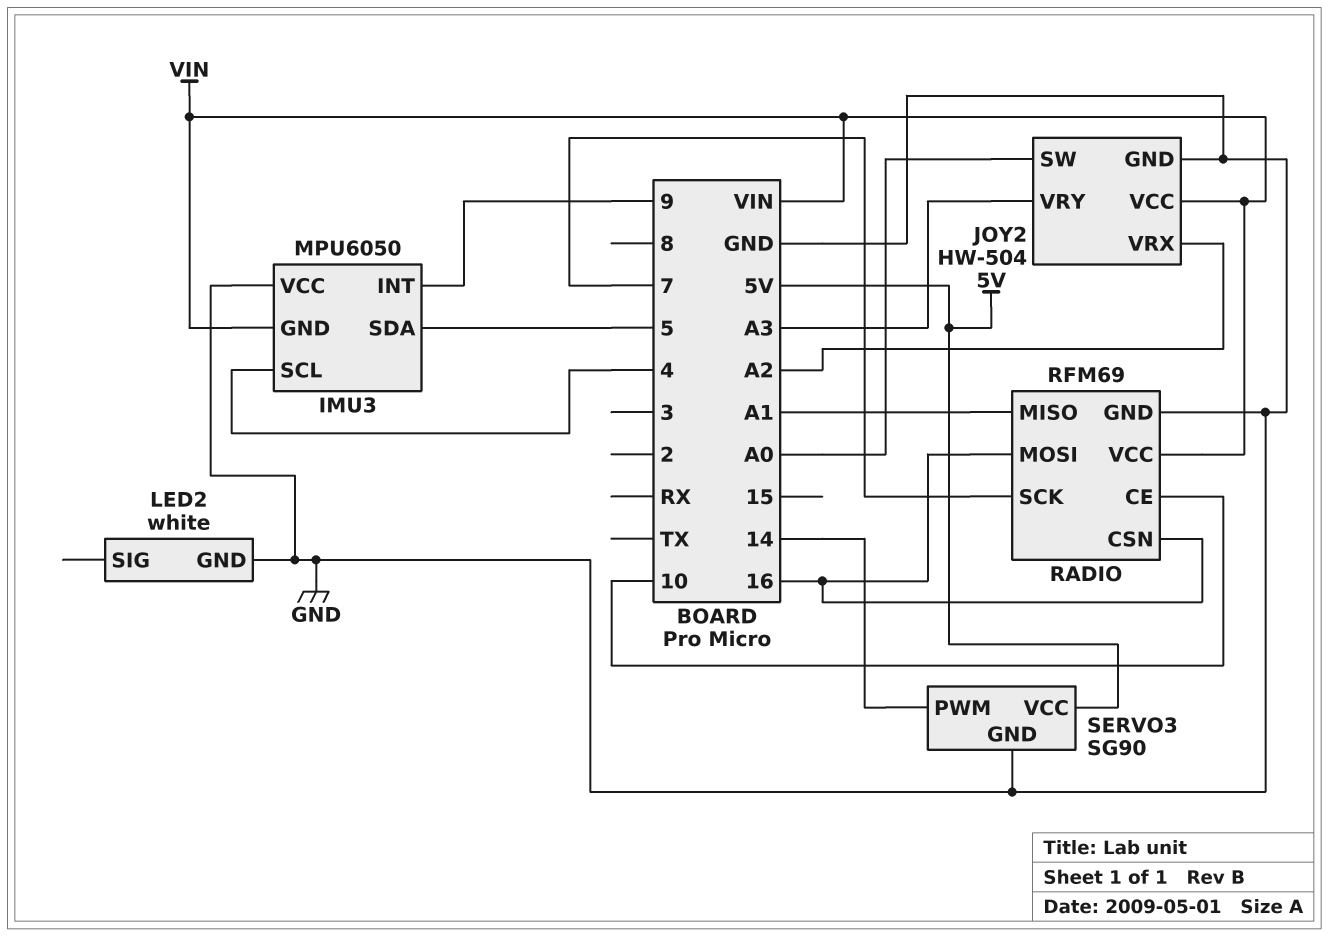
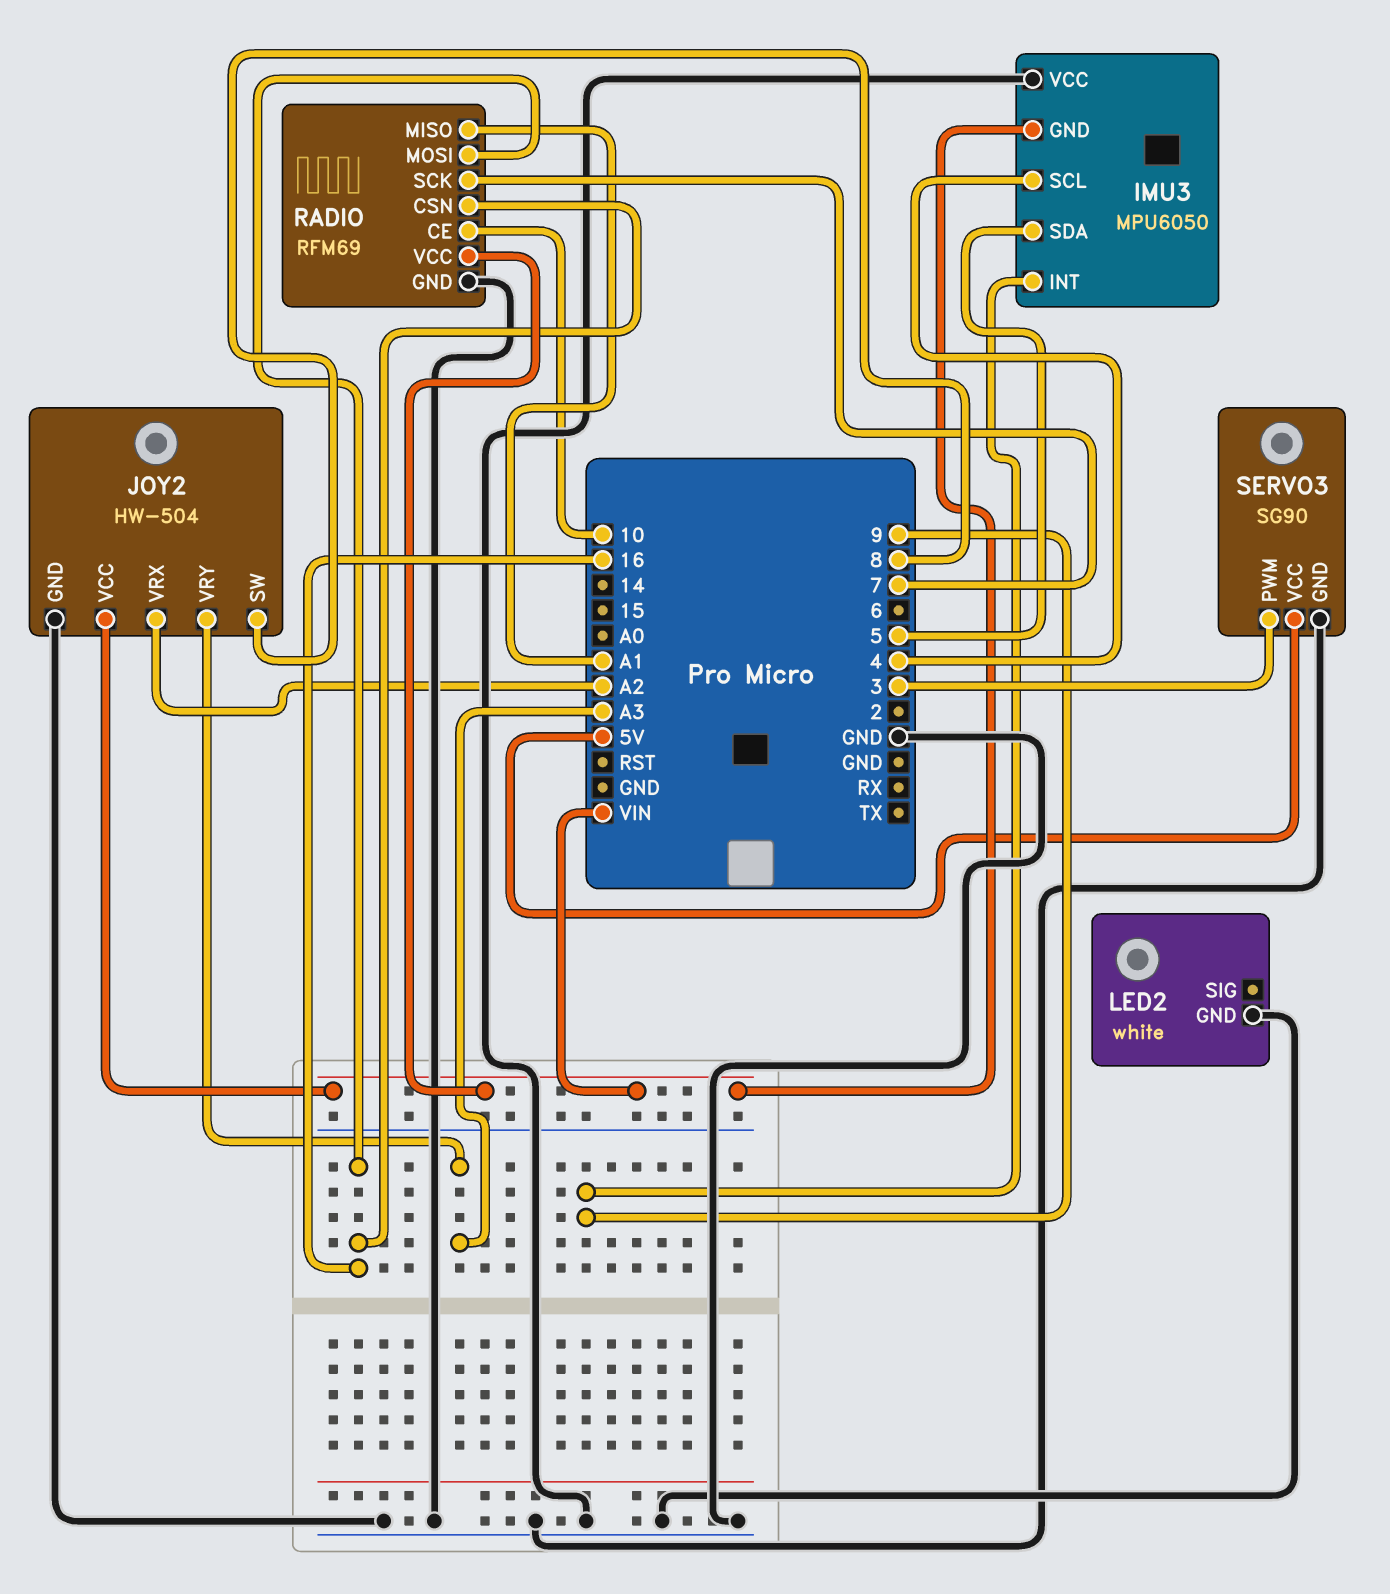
JOY2 pin SW: A0 -> 8
SERVO3 pin PWM: 14 -> 3

